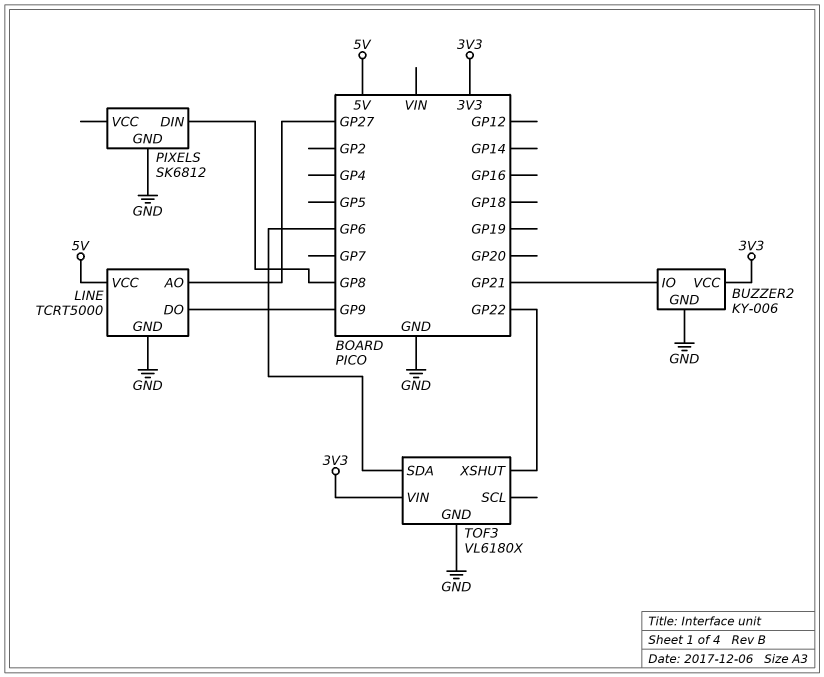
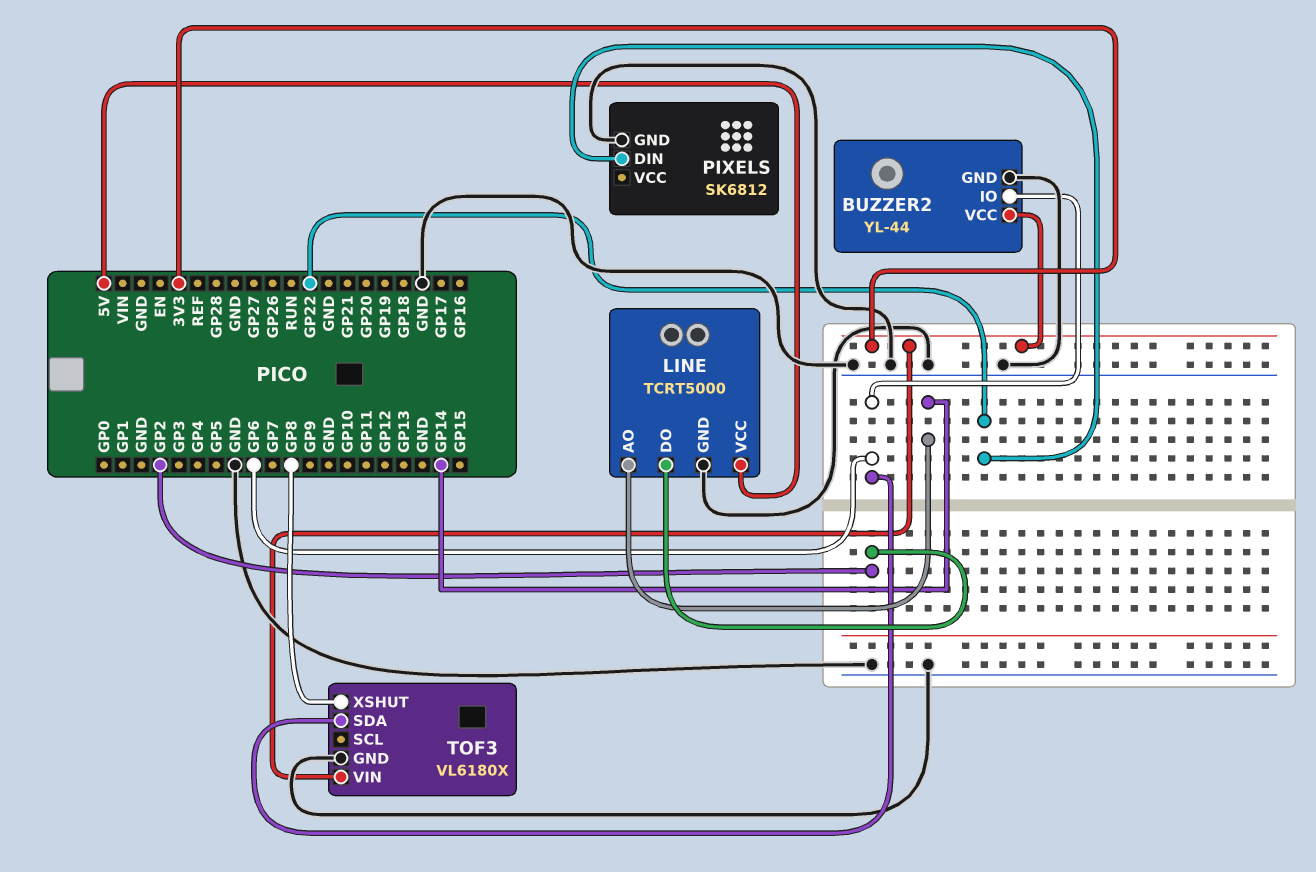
BUZZER2: KY-006 -> YL-44
BUZZER2 pin IO: GP21 -> GP6
LINE pin AO: GP27 -> GP14
LINE pin DO: GP9 -> GP2
PIXELS pin DIN: GP8 -> GP22
TOF3 pin XSHUT: GP22 -> GP8

